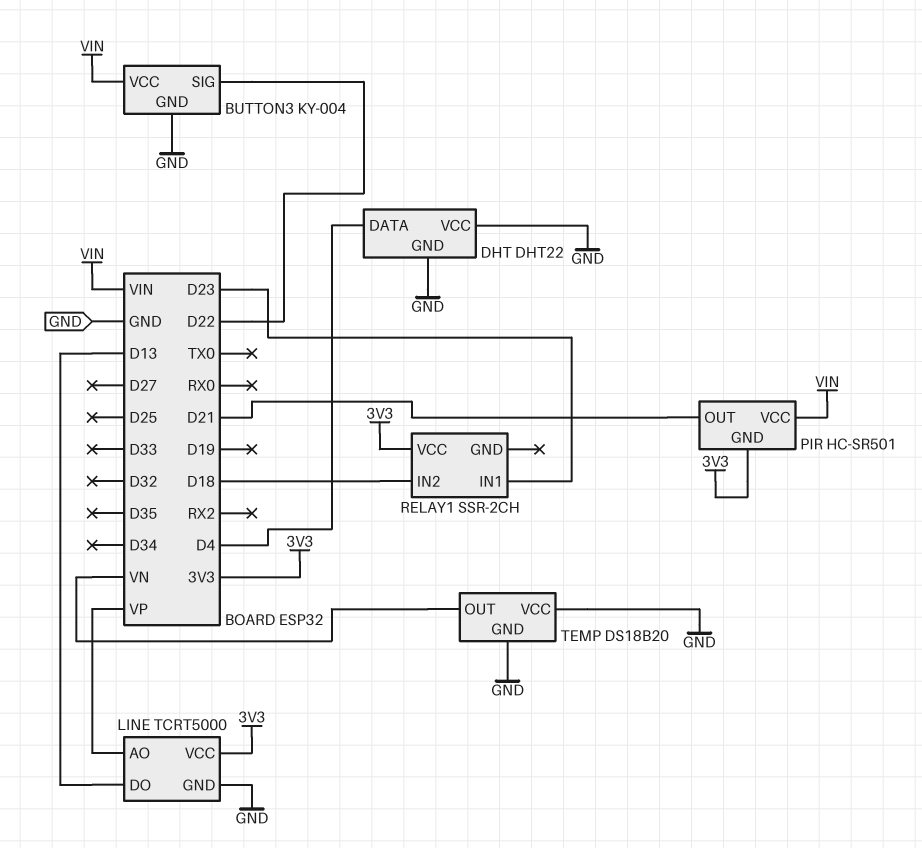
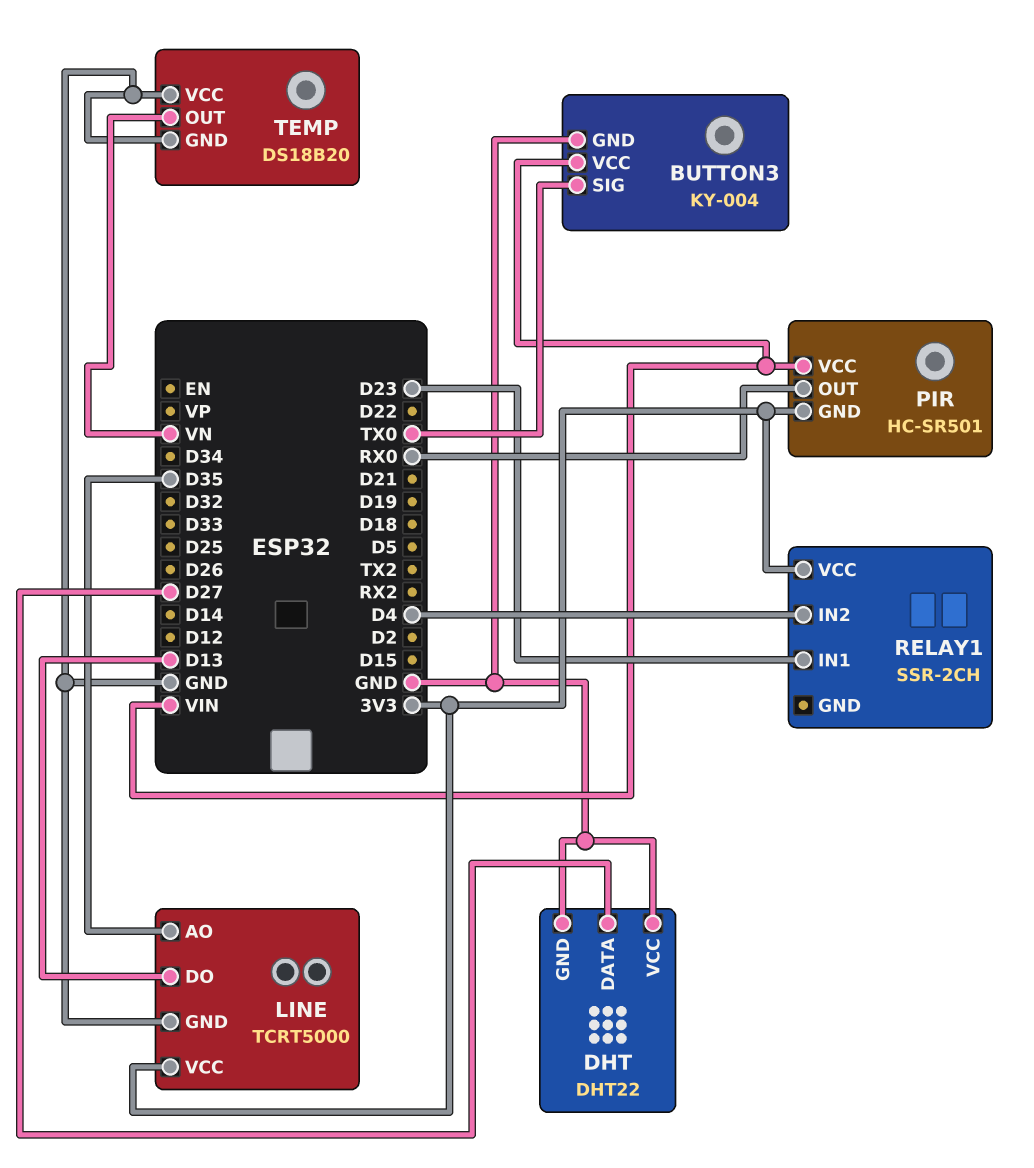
BUTTON3 pin SIG: D22 -> TX0
DHT pin DATA: D4 -> D27
LINE pin AO: VP -> D35
PIR pin OUT: D21 -> RX0
RELAY1 pin IN2: D18 -> D4

